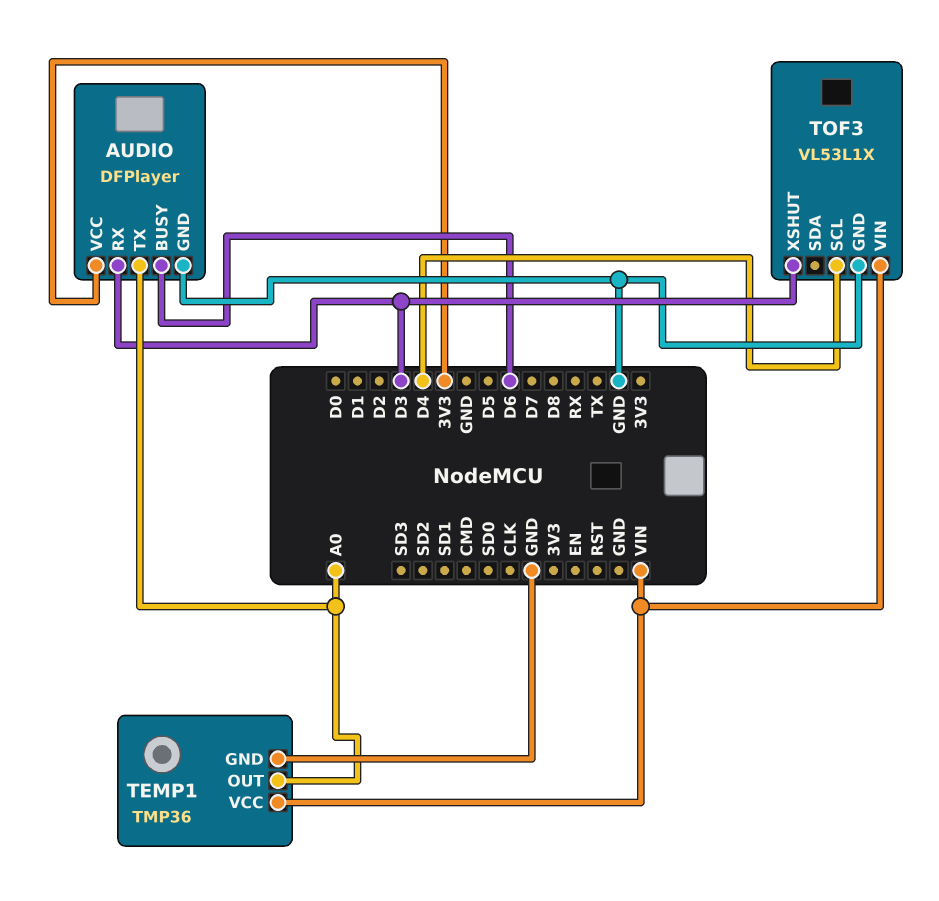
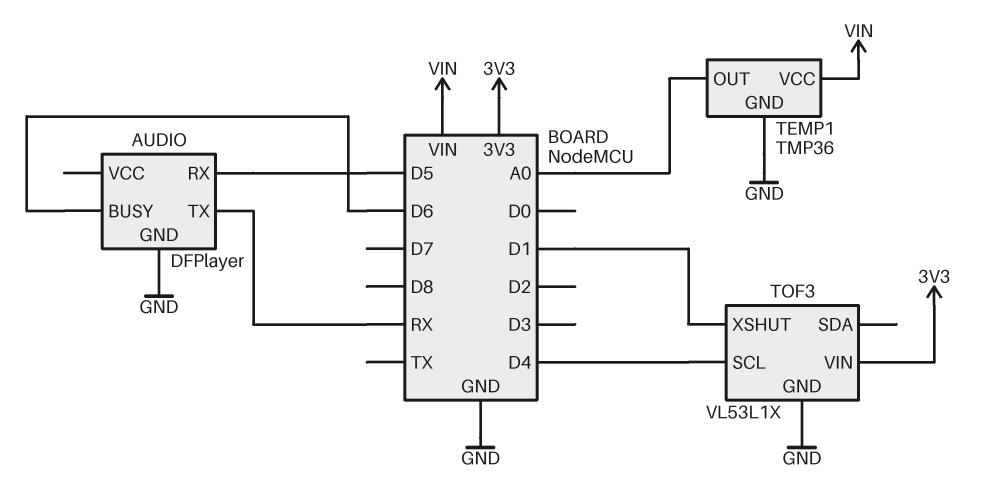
AUDIO pin RX: D3 -> D5
AUDIO pin TX: A0 -> RX
AUDIO pin VCC: 3V3 -> none
TOF3 pin VIN: VIN -> 3V3
TOF3 pin XSHUT: D3 -> D1

